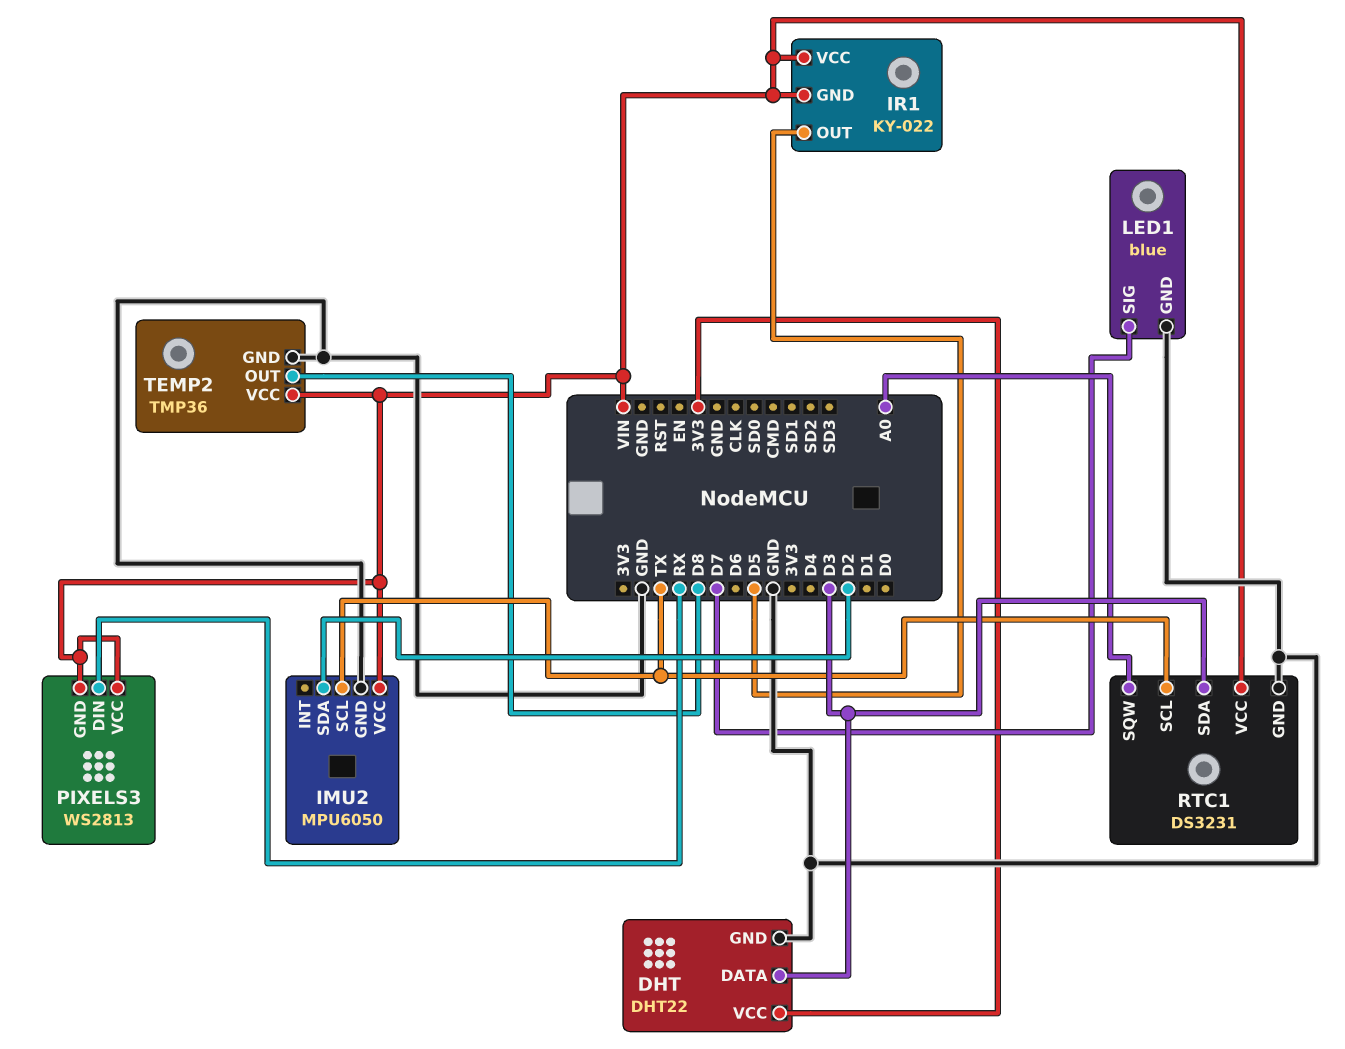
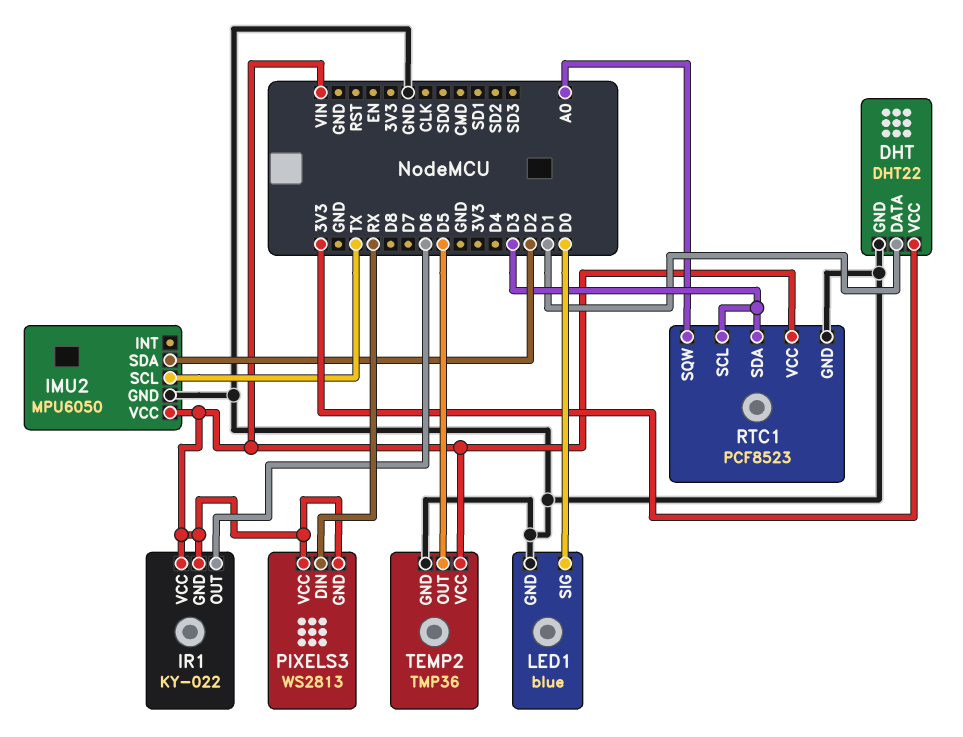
DHT pin DATA: D3 -> D1
IR1 pin OUT: D5 -> D6
LED1 pin SIG: D7 -> D0
RTC1: DS3231 -> PCF8523
RTC1 pin SCL: TX -> D3
TEMP2 pin OUT: D8 -> D5

